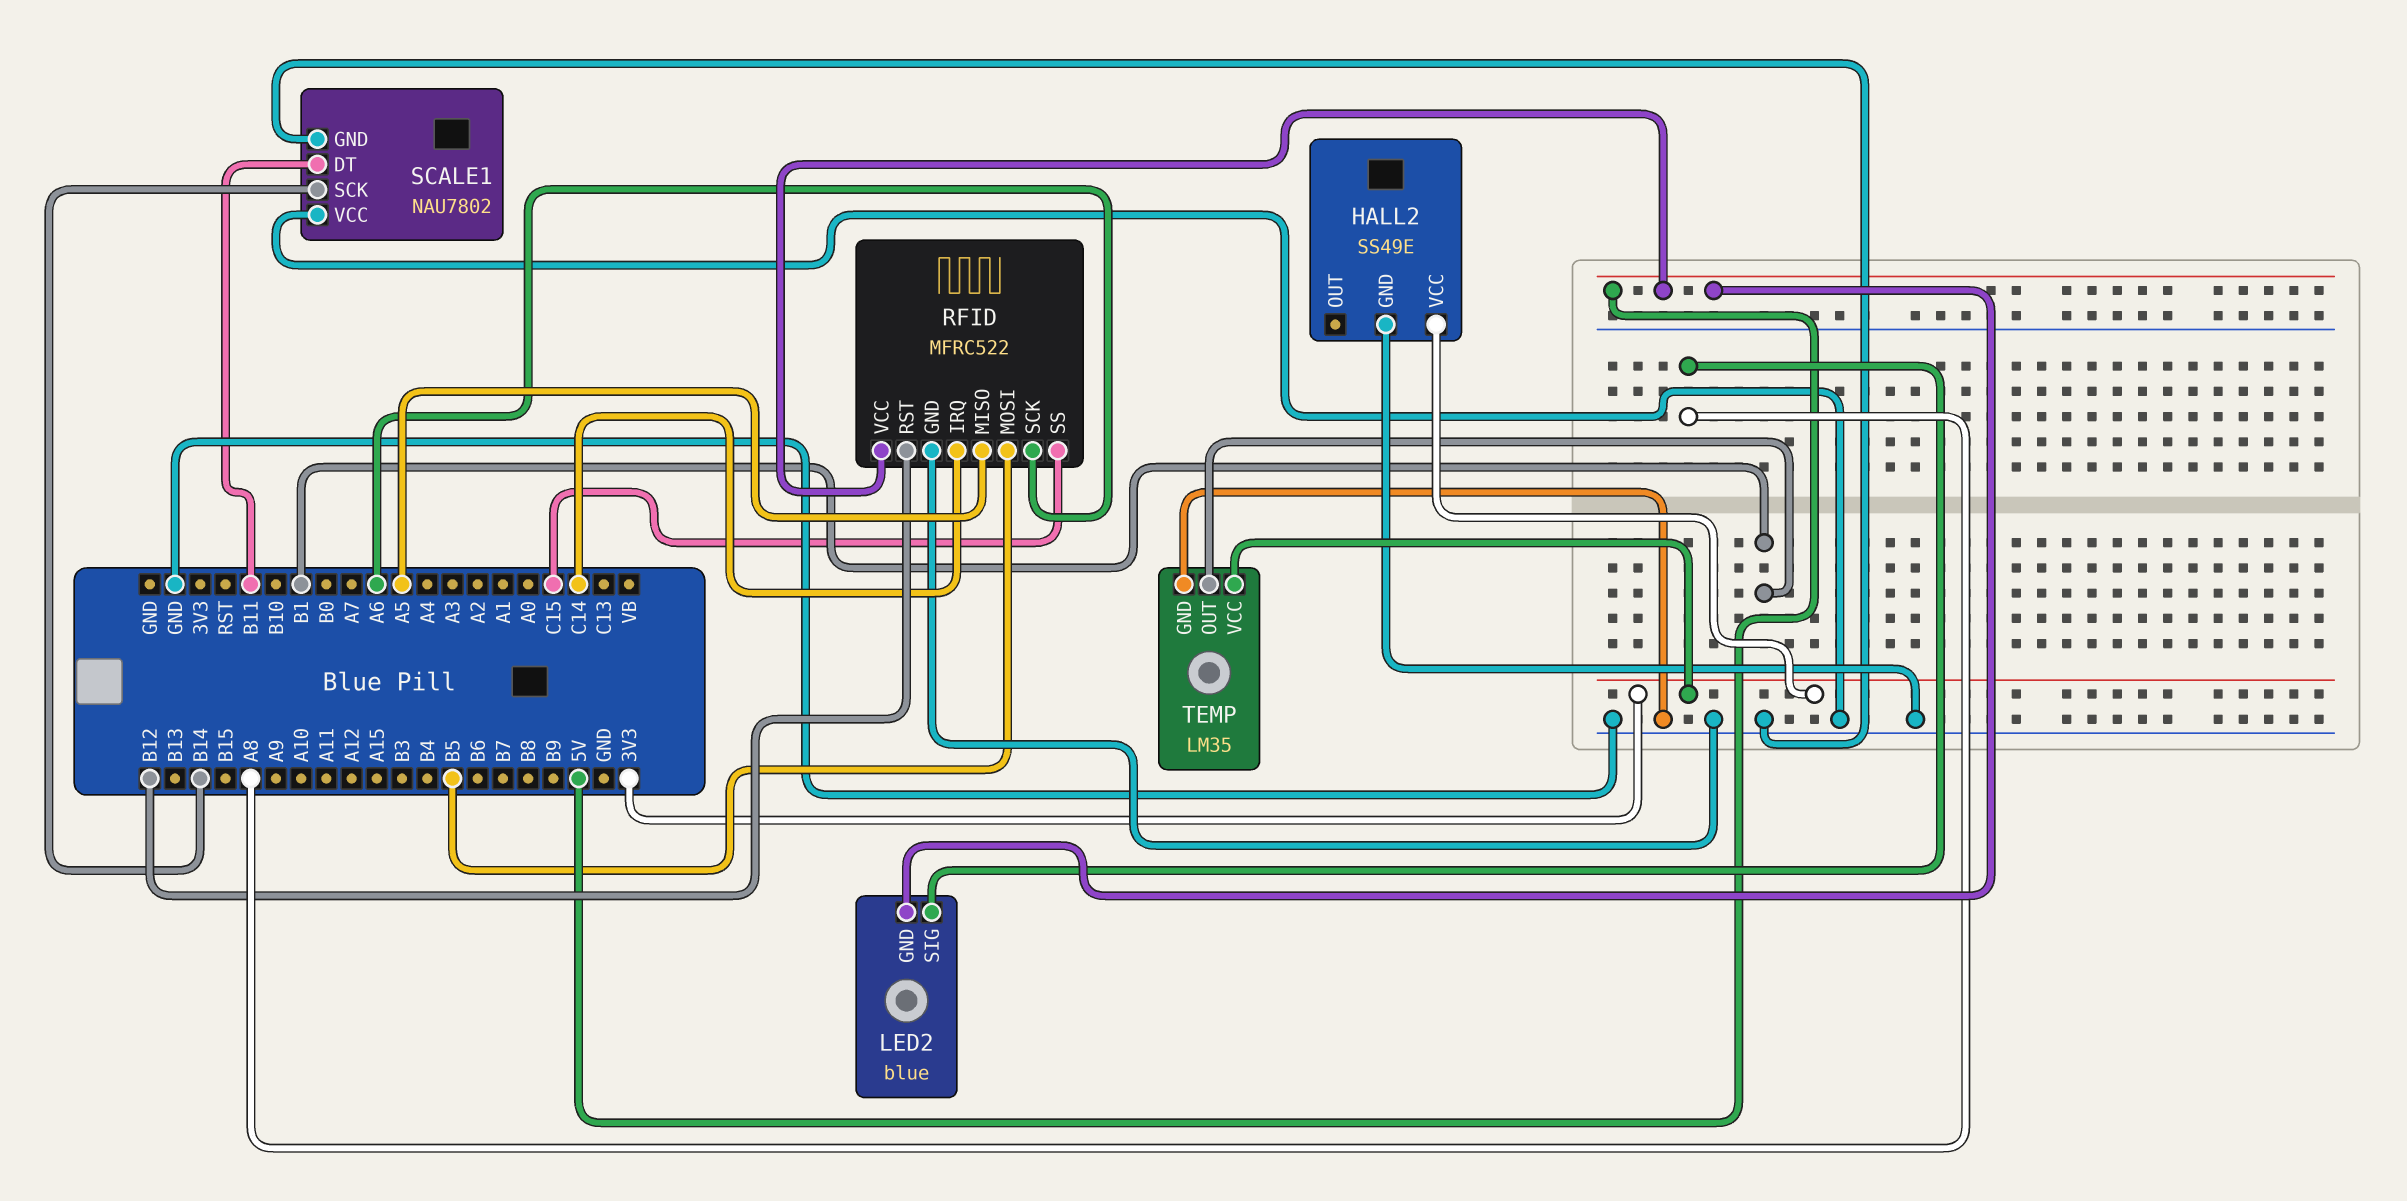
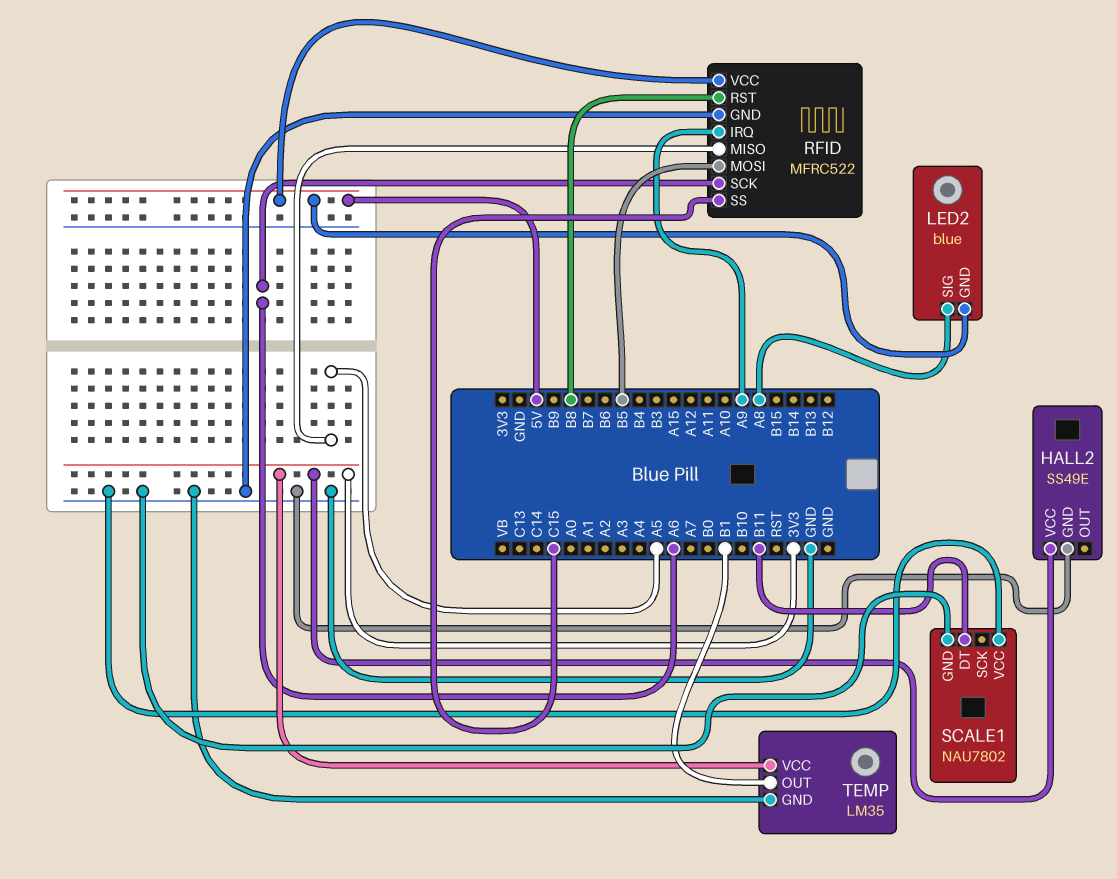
RFID pin IRQ: C14 -> A9
RFID pin RST: B12 -> B8
SCALE1 pin SCK: B14 -> none

